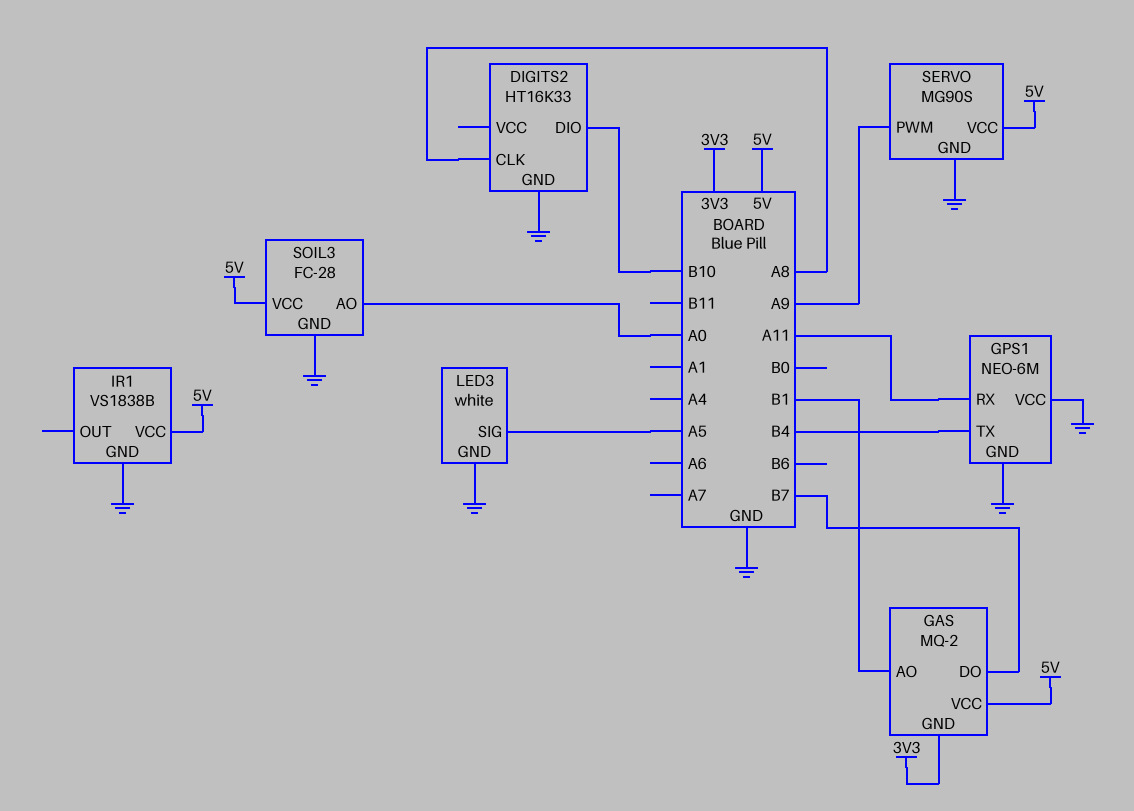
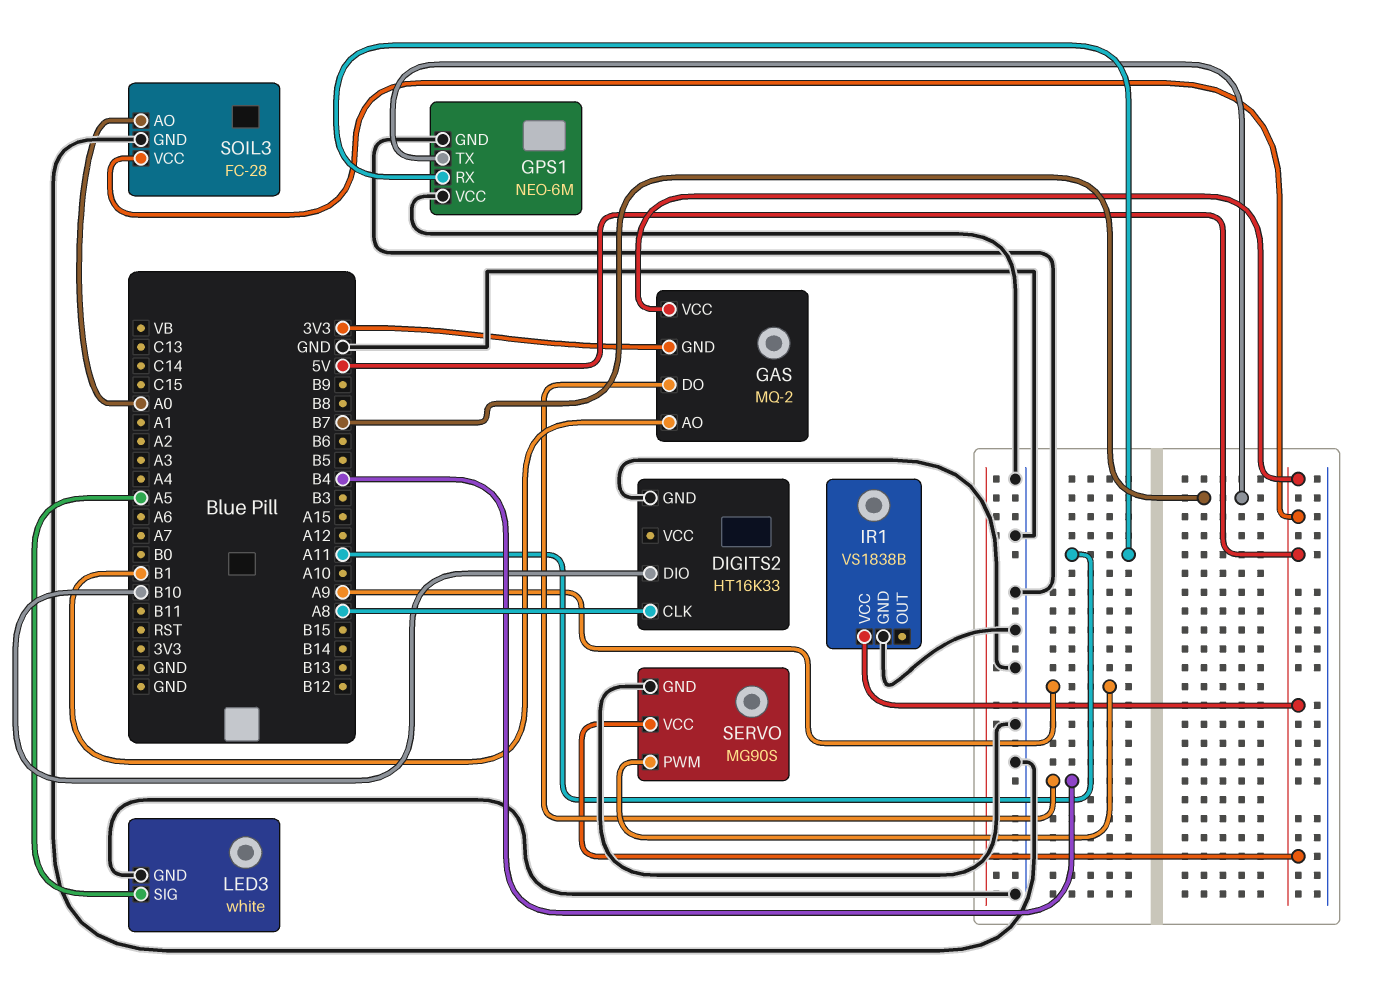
GAS pin DO: B7 -> B4
GPS1 pin TX: B4 -> B7

